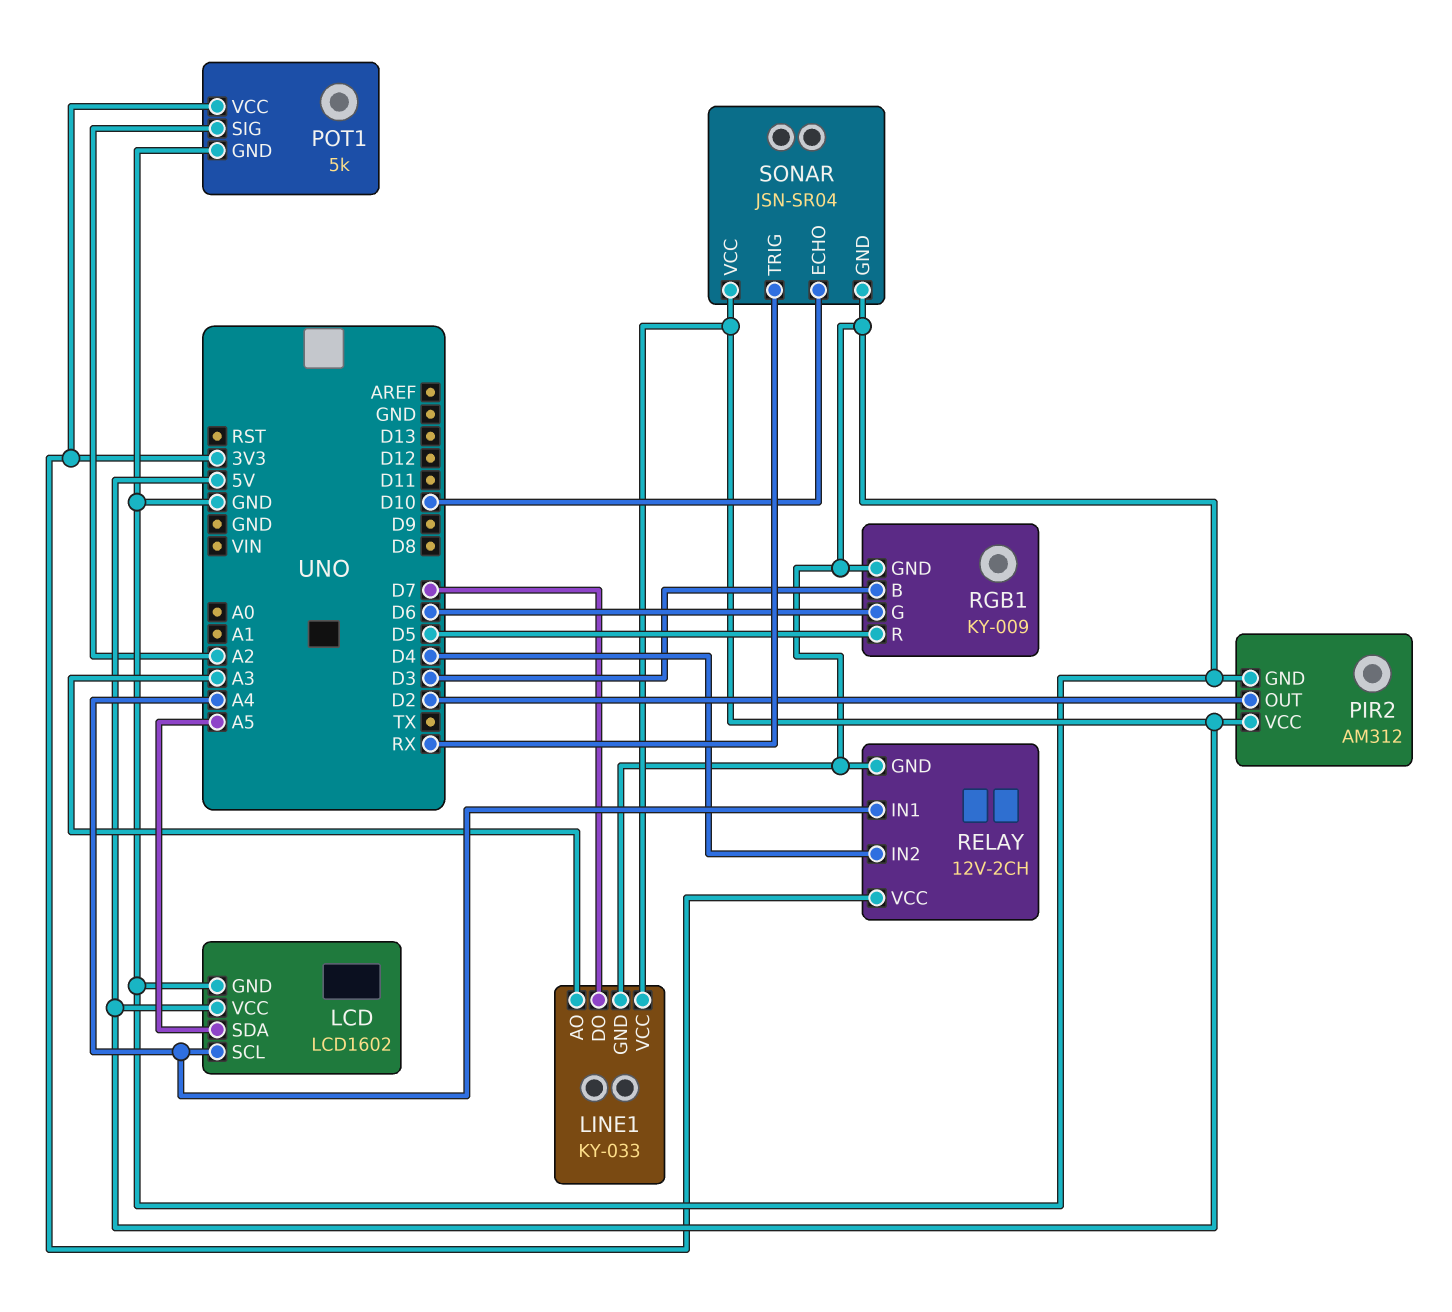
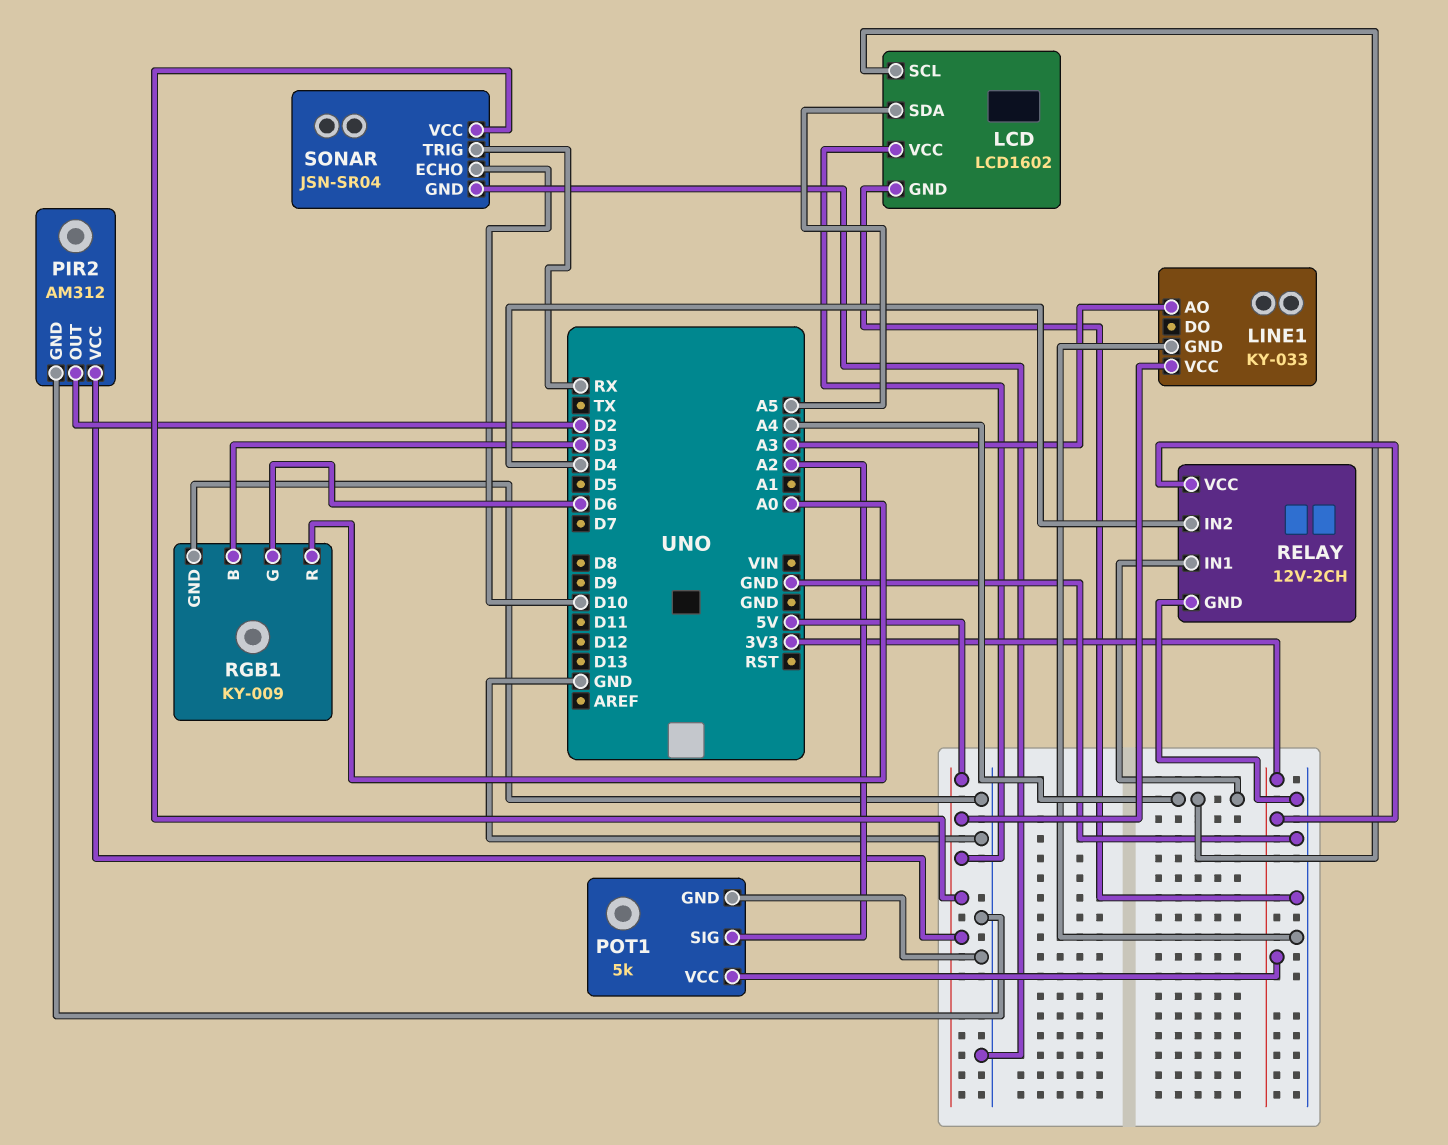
LINE1 pin DO: D7 -> none
RGB1 pin R: D5 -> A0

